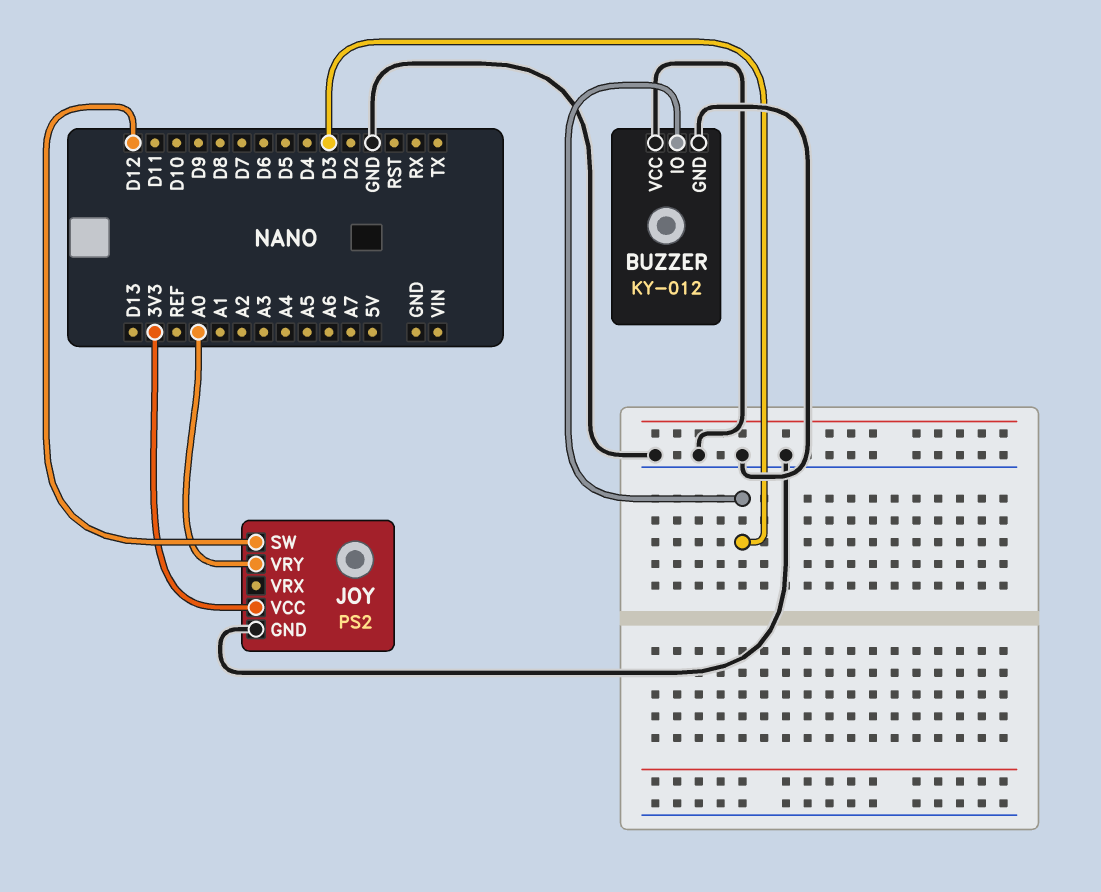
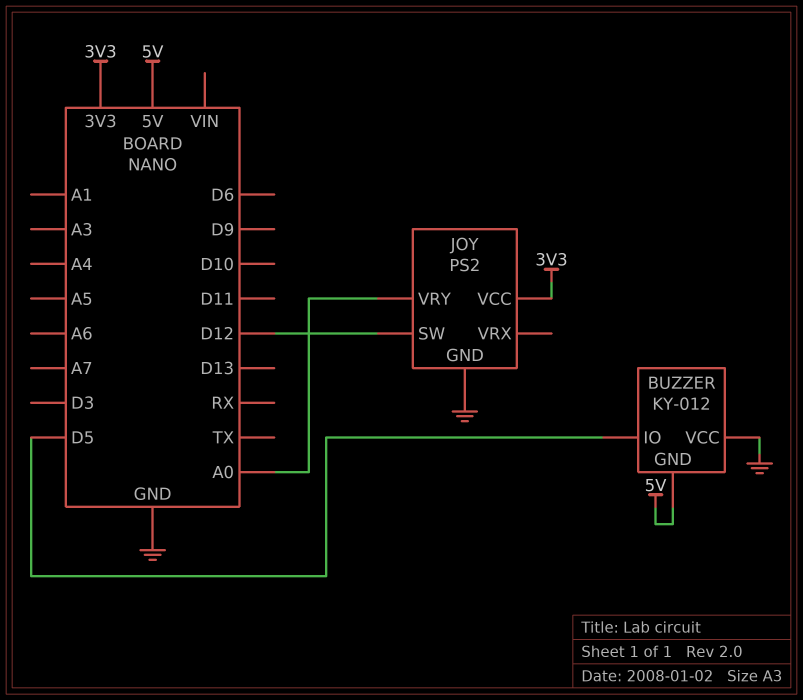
BUZZER pin GND: GND -> 5V
BUZZER pin IO: D3 -> D5

